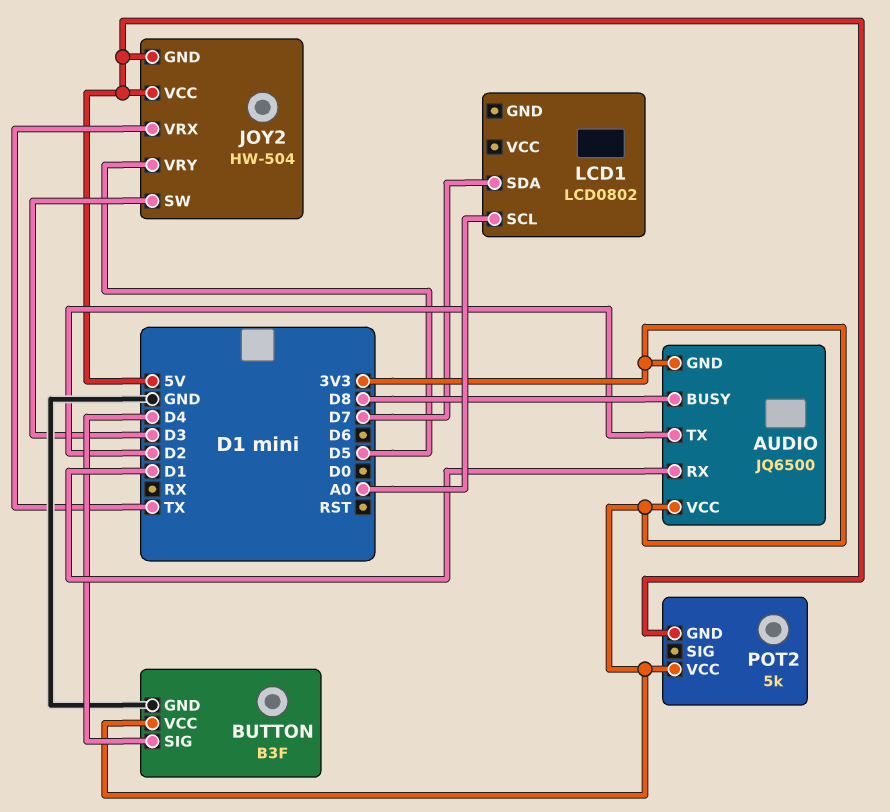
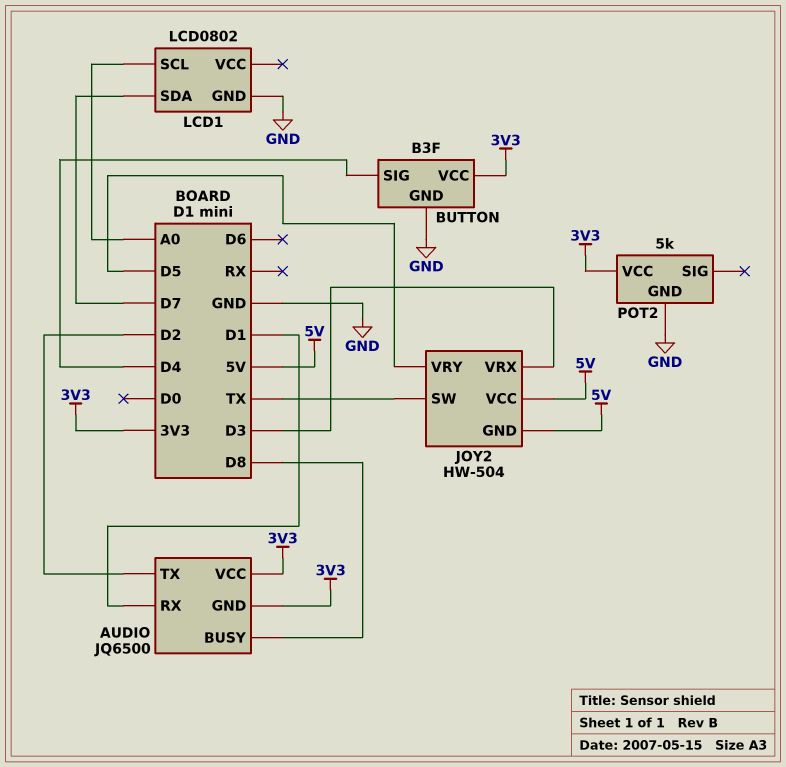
JOY2 pin SW: D3 -> TX
JOY2 pin VRX: TX -> D3
LCD1 pin GND: none -> GND
POT2 pin GND: 5V -> GND

